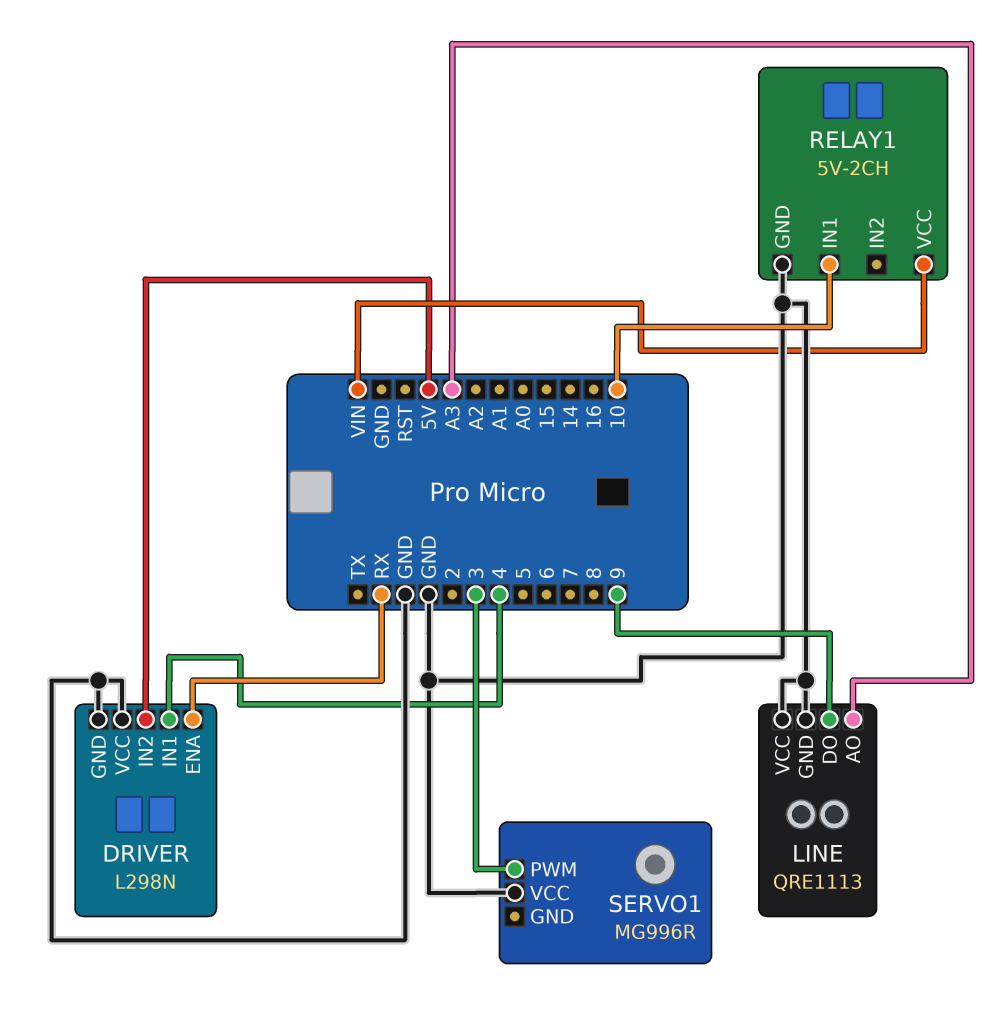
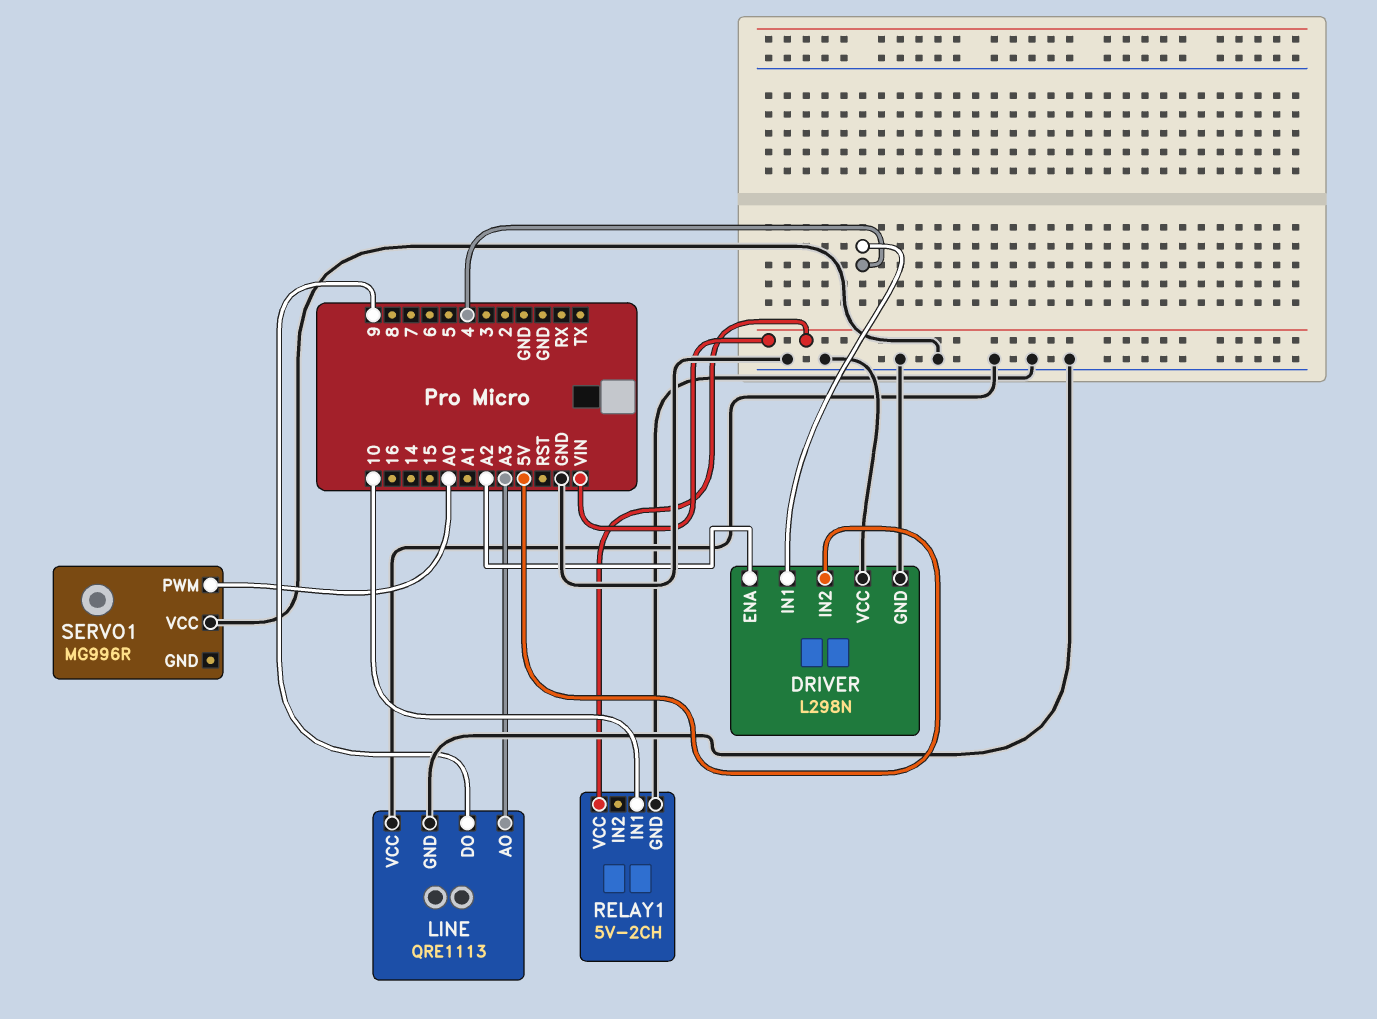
DRIVER pin ENA: RX -> A2
SERVO1 pin PWM: 3 -> A0

